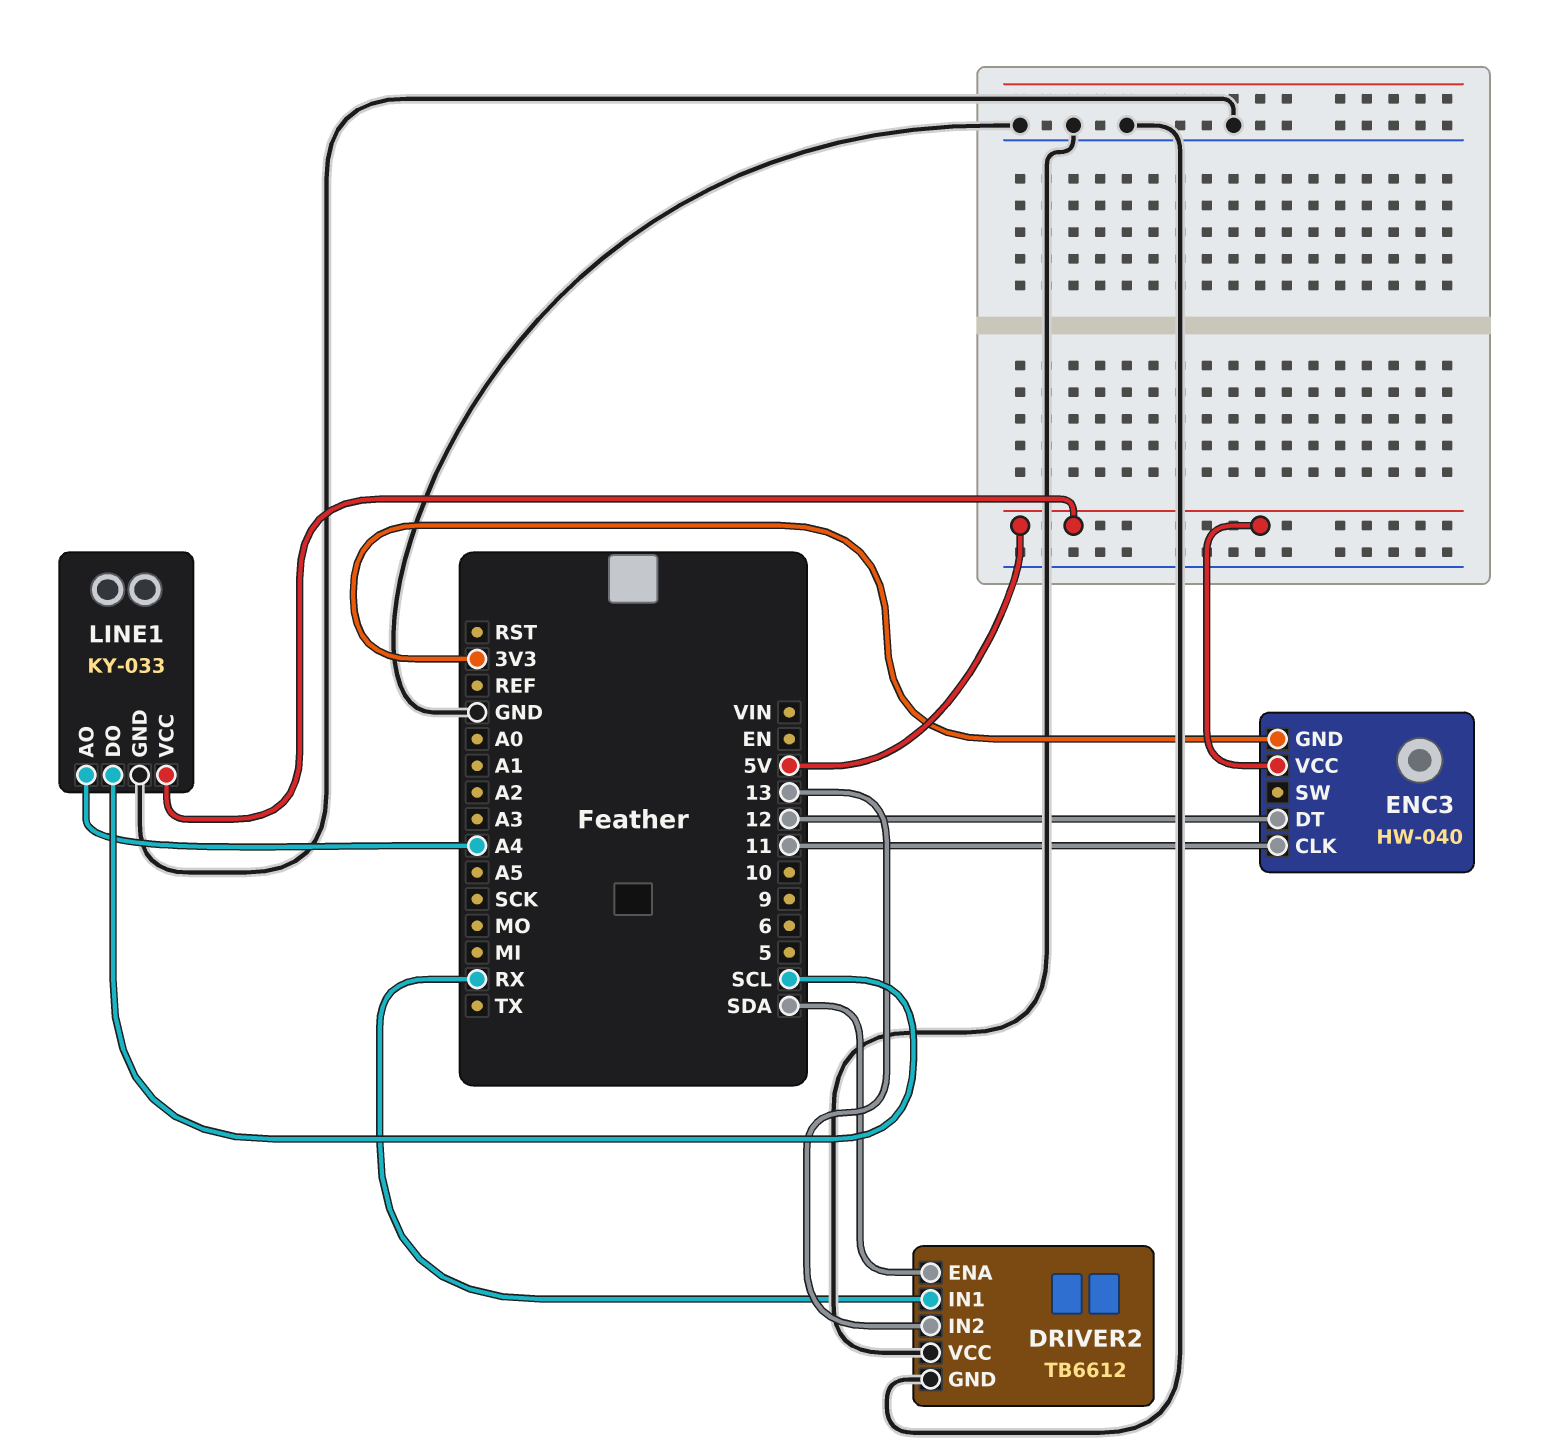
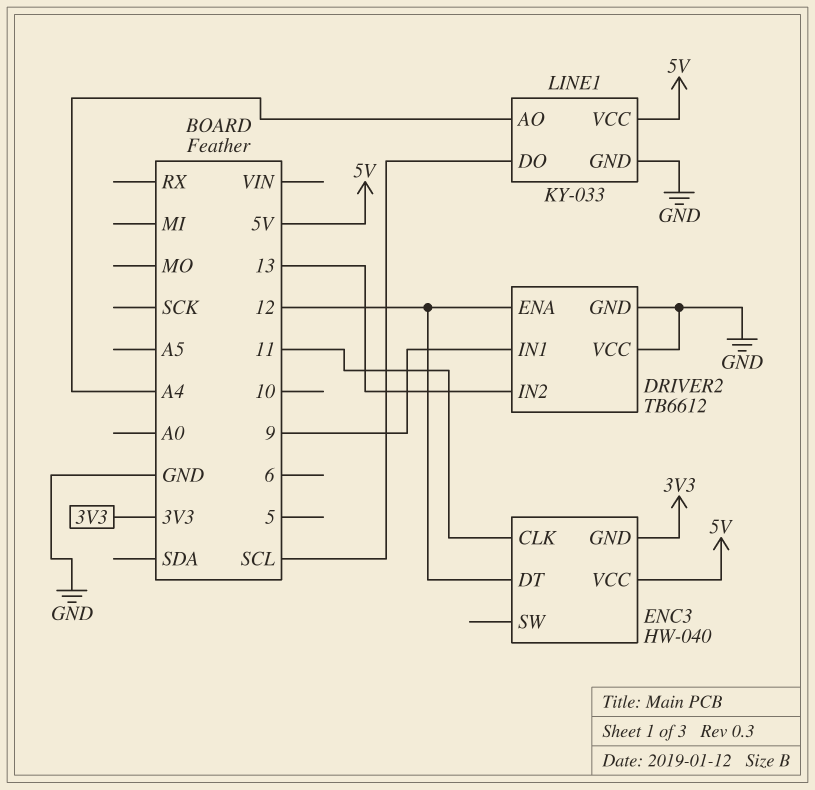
DRIVER2 pin ENA: SDA -> 12
DRIVER2 pin IN1: RX -> 9

